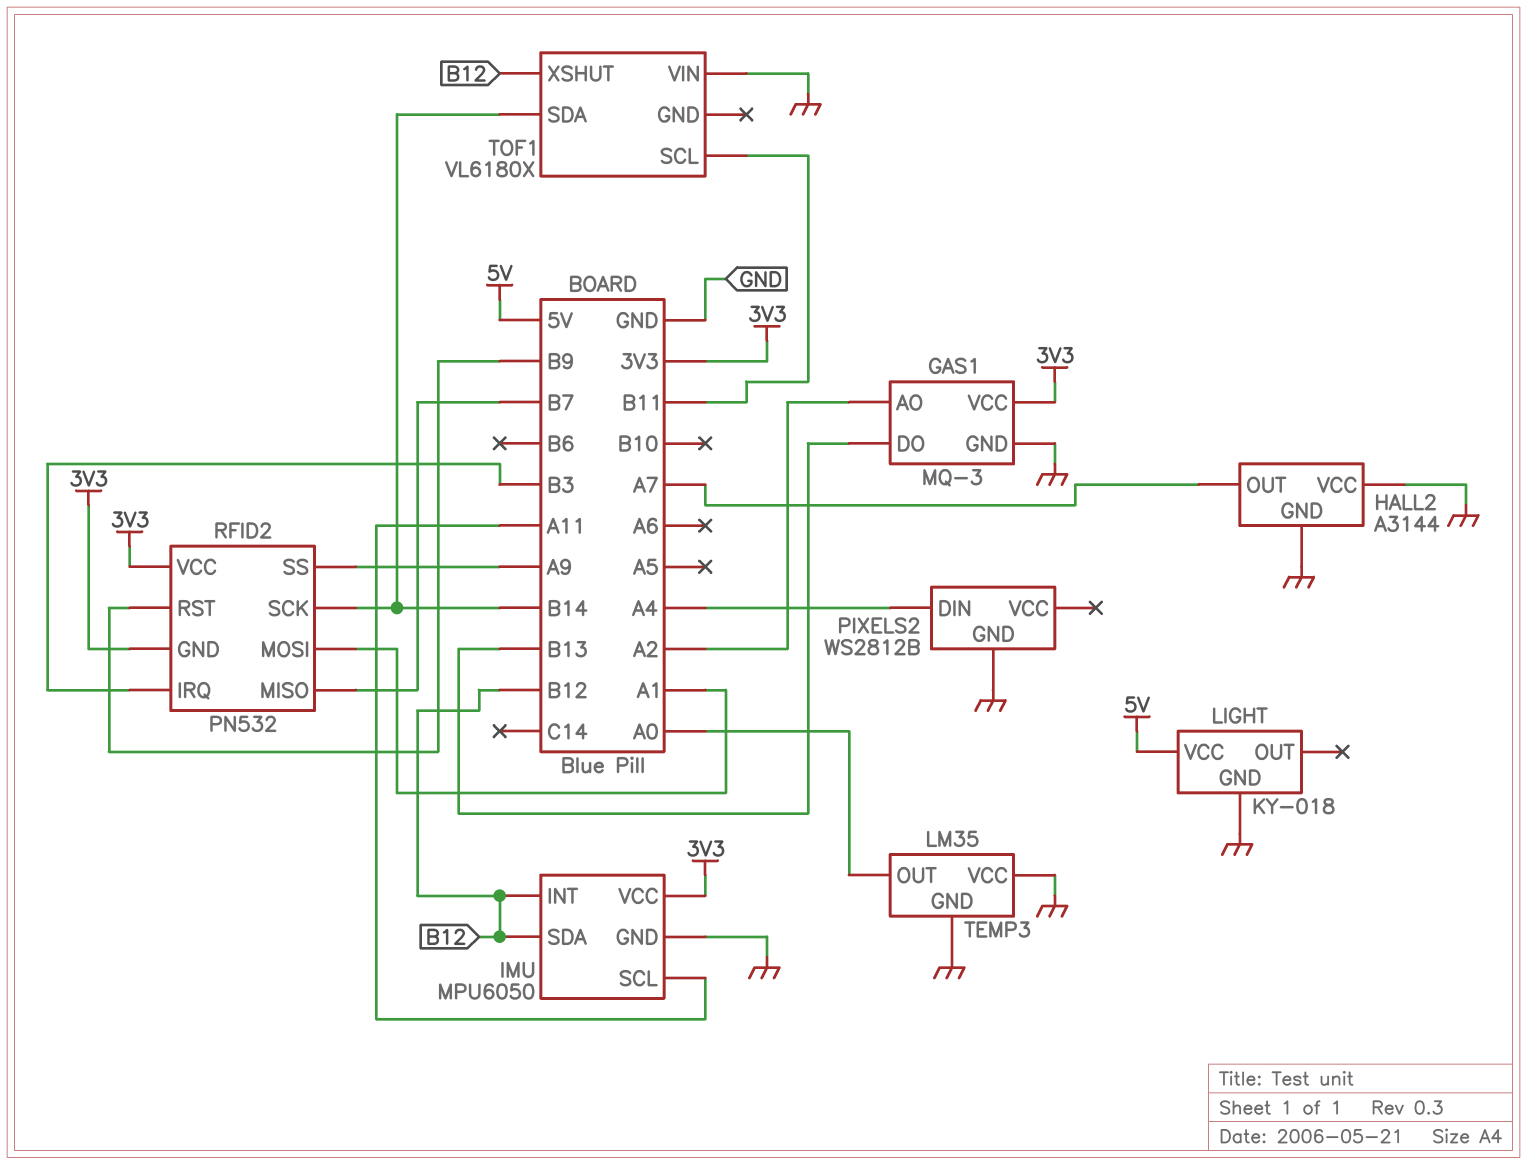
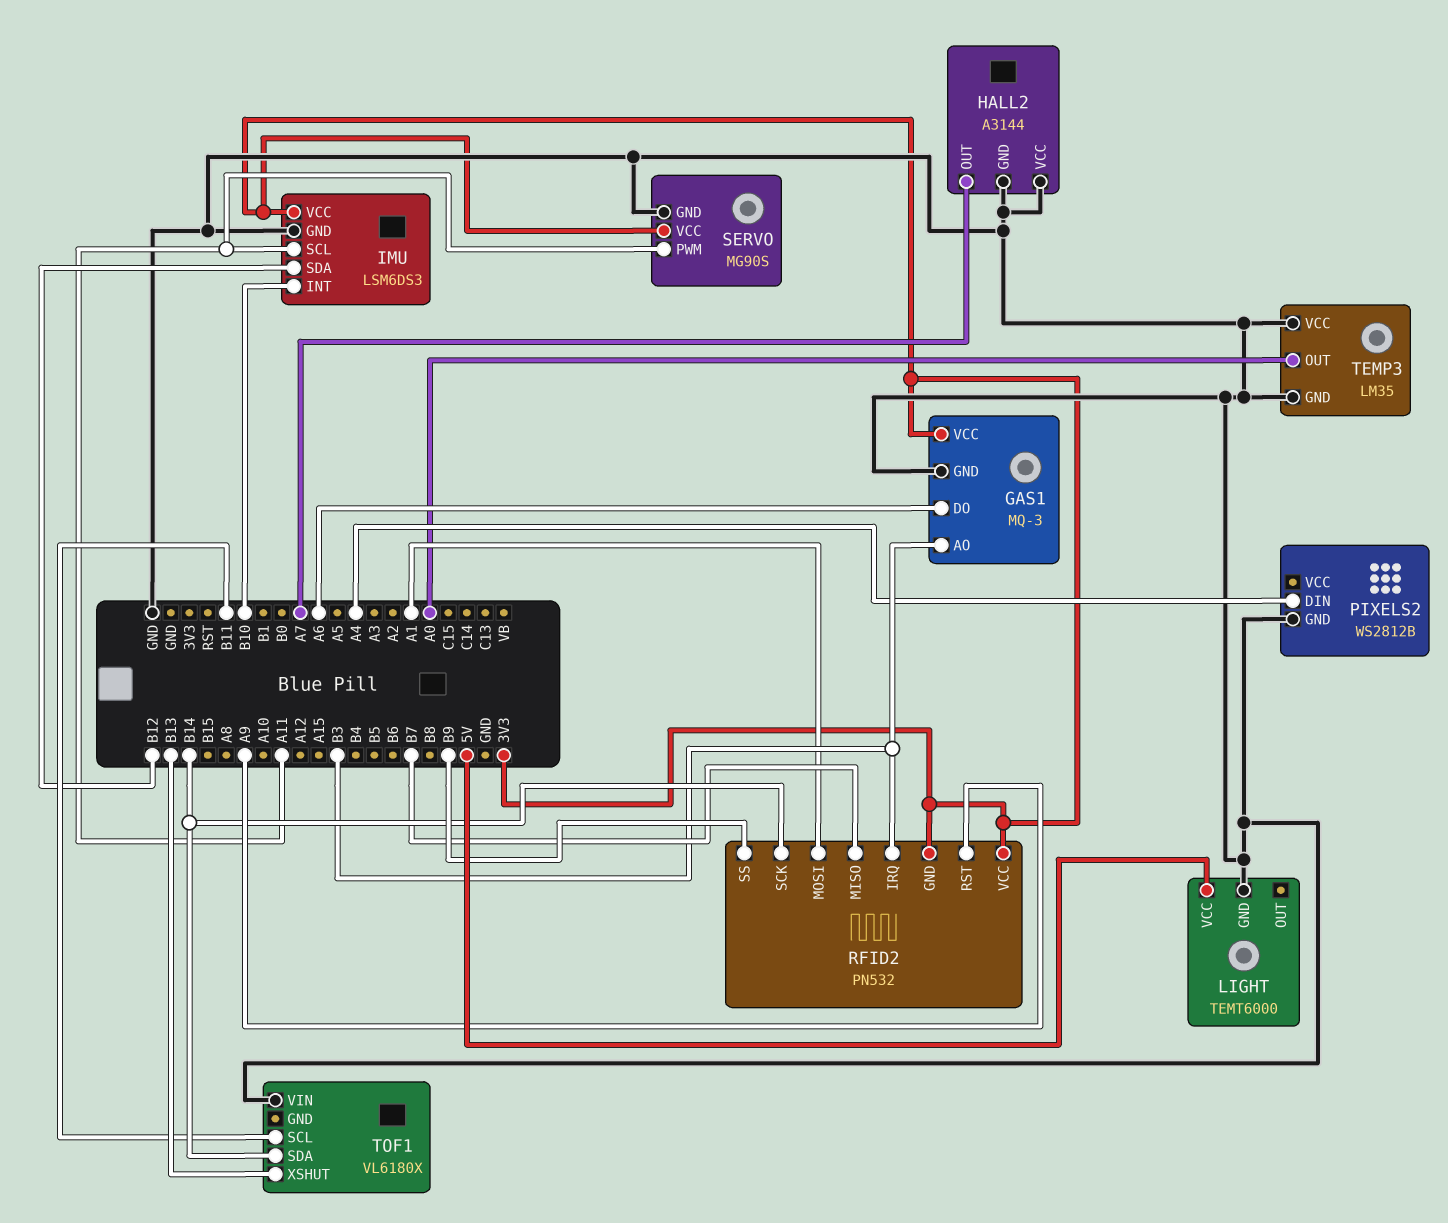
GAS1 pin AO: A2 -> B3
GAS1 pin DO: B13 -> A6
IMU: MPU6050 -> LSM6DS3
IMU pin INT: B12 -> B10
LIGHT: KY-018 -> TEMT6000
RFID2 pin RST: B9 -> A9
RFID2 pin SS: A9 -> B9
SERVO: none -> MG90S
SERVO pin GND: none -> GND
SERVO pin PWM: none -> A11
SERVO pin VCC: none -> 3V3
TOF1 pin XSHUT: B12 -> B13

